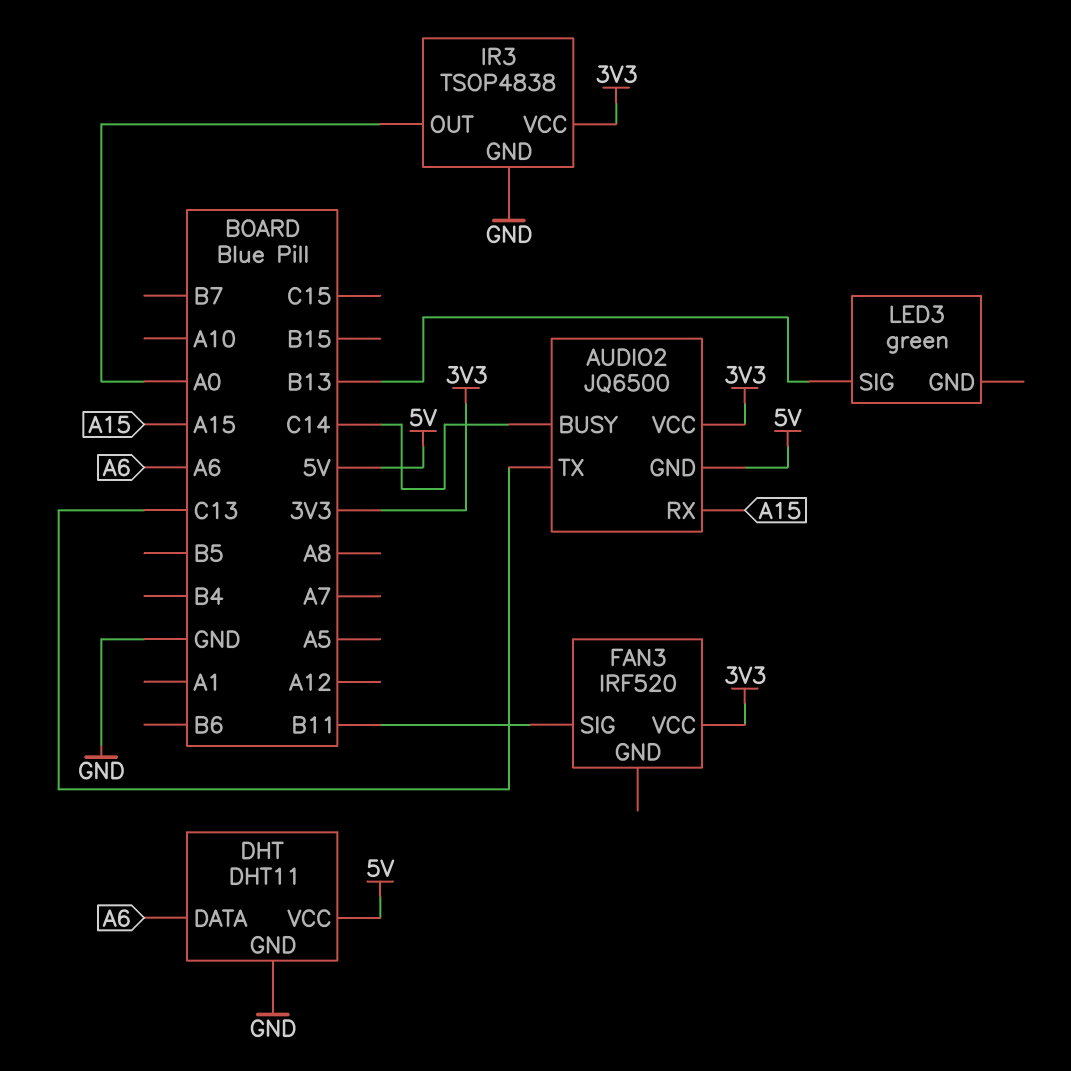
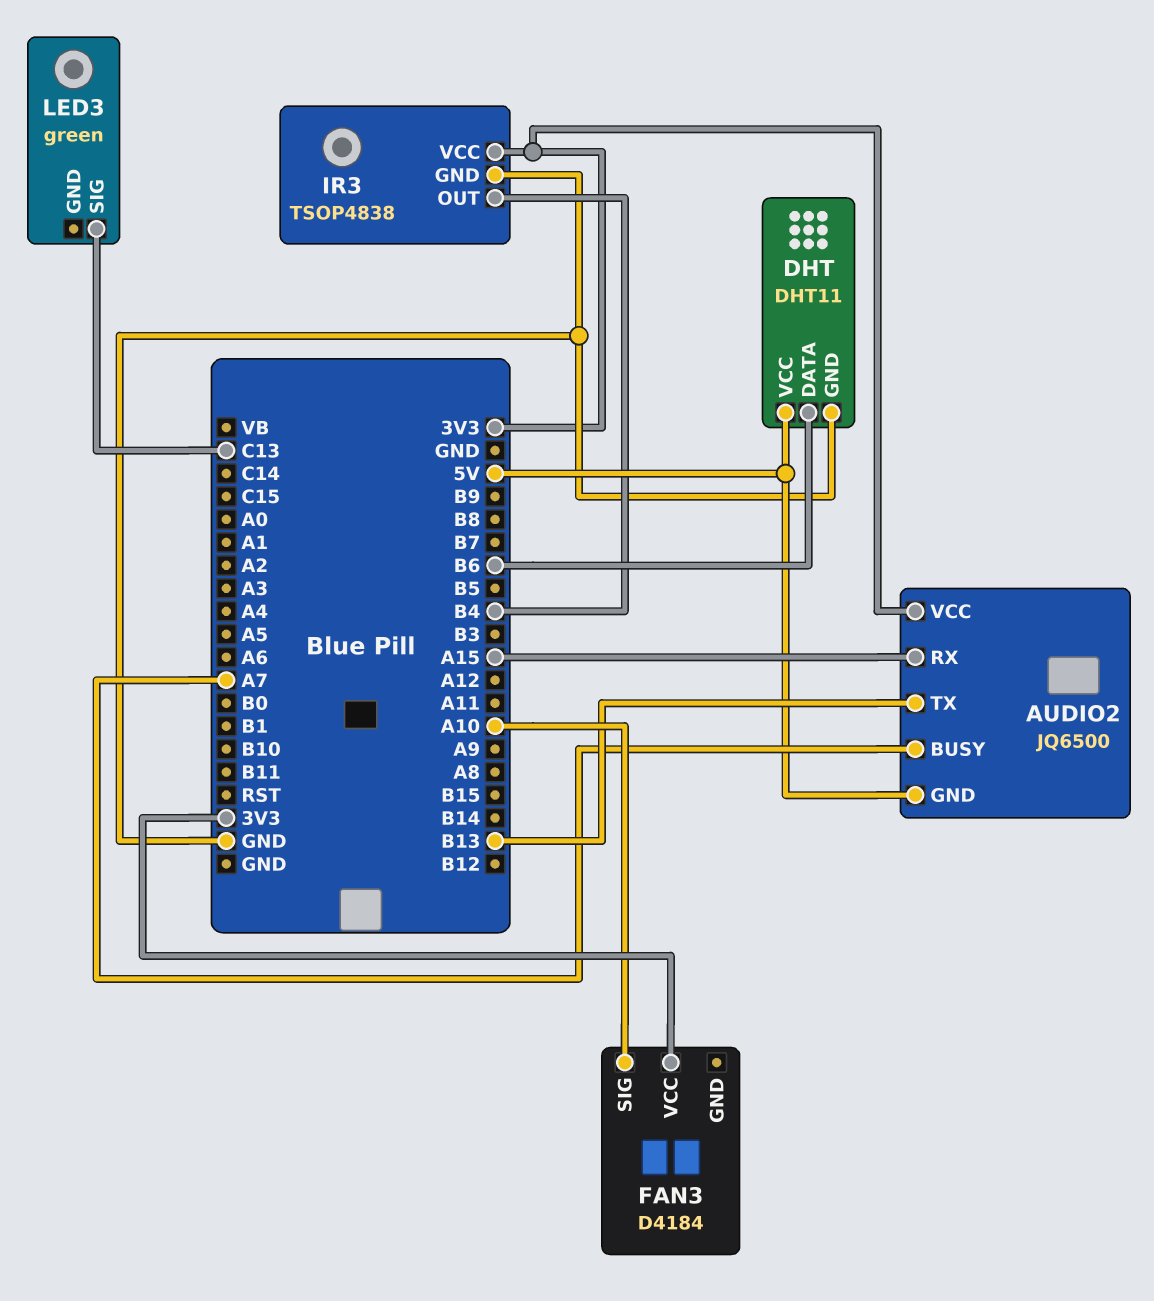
AUDIO2 pin BUSY: C14 -> A7
AUDIO2 pin TX: C13 -> B13
DHT pin DATA: A6 -> B6
FAN3: IRF520 -> D4184
FAN3 pin SIG: B11 -> A10
IR3 pin OUT: A0 -> B4
LED3 pin SIG: B13 -> C13

